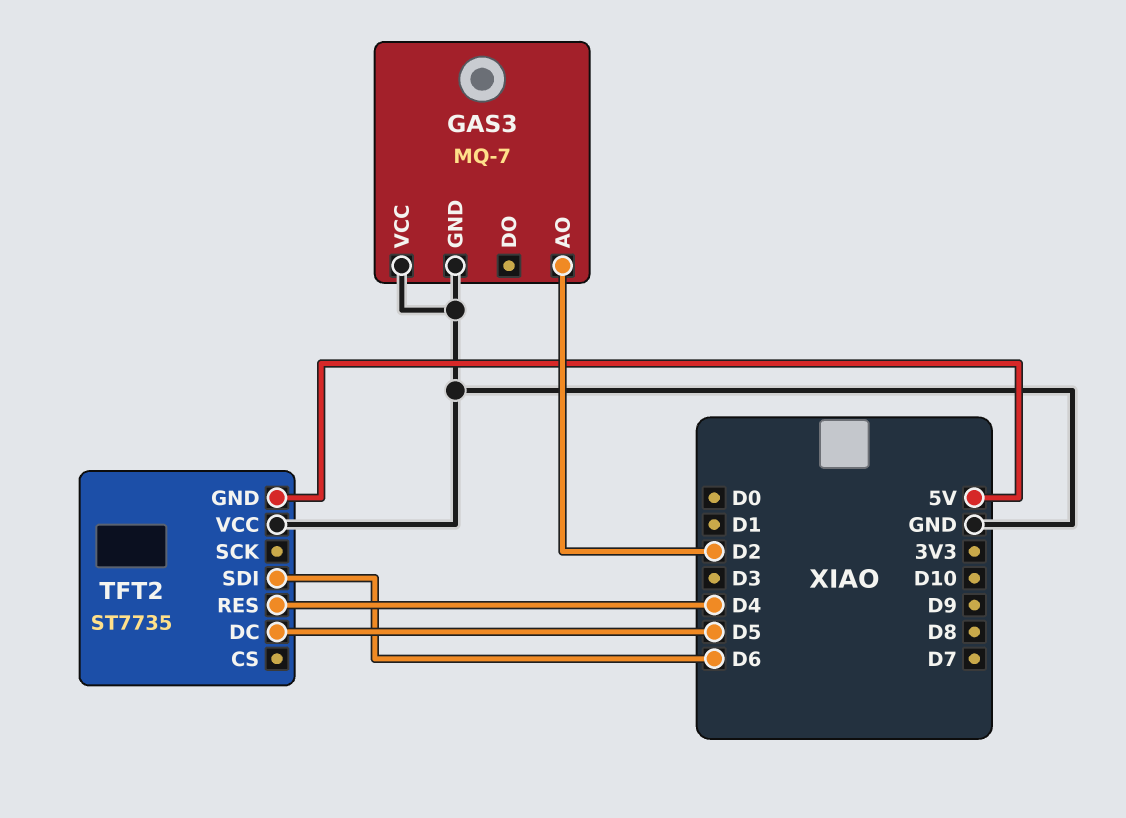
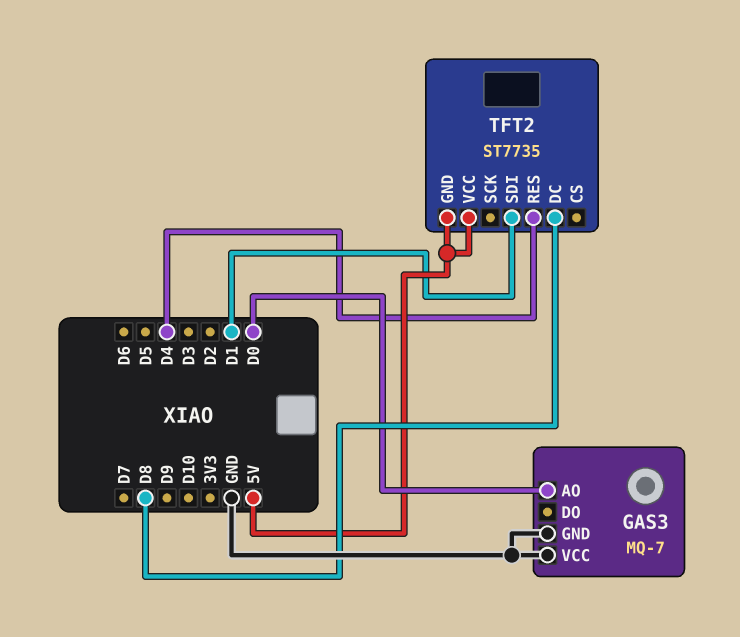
GAS3 pin AO: D2 -> D0
TFT2 pin DC: D5 -> D8
TFT2 pin SDI: D6 -> D1
TFT2 pin VCC: GND -> 5V

